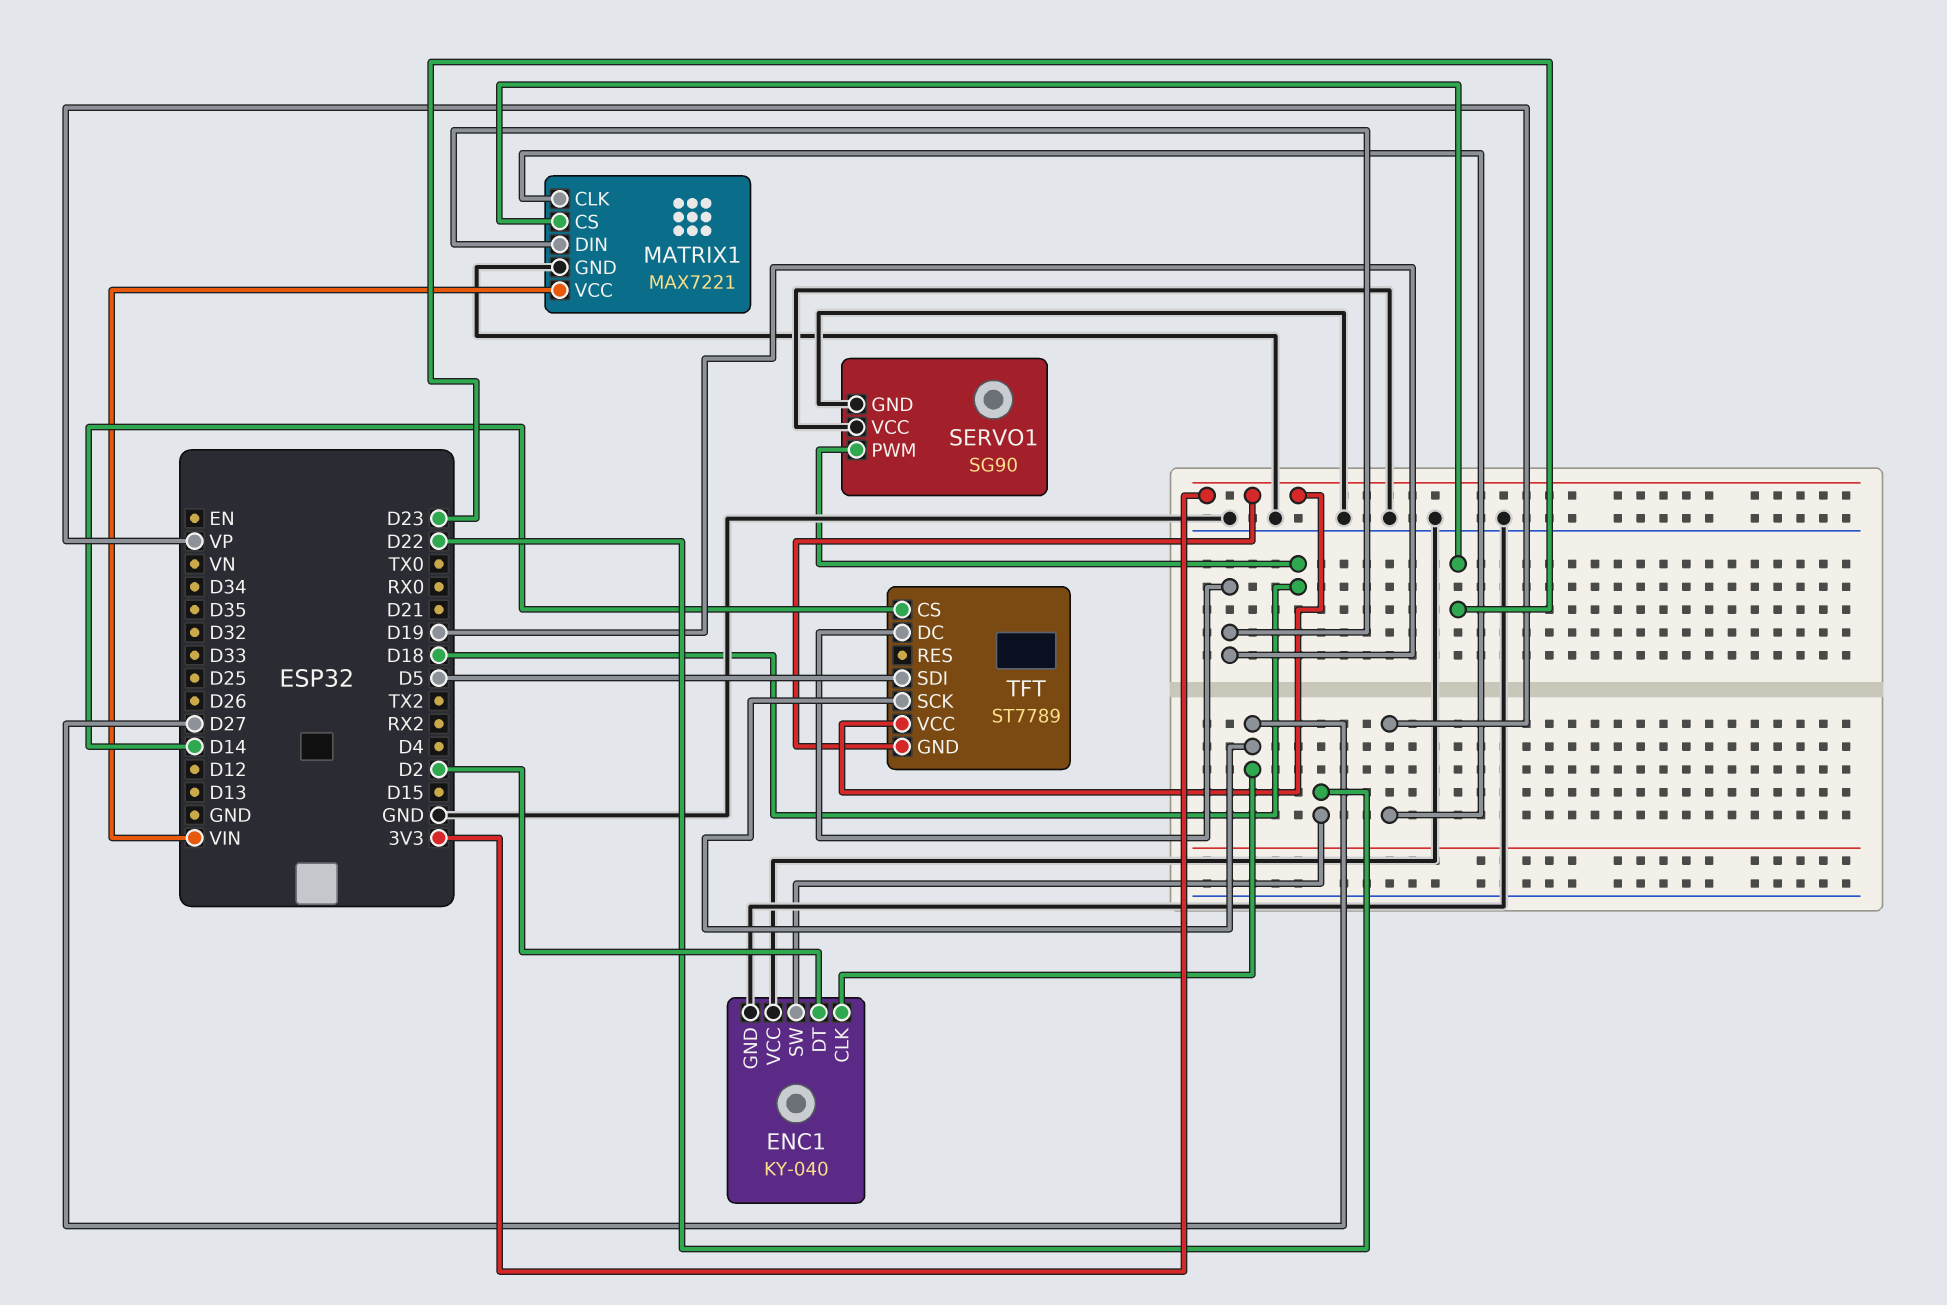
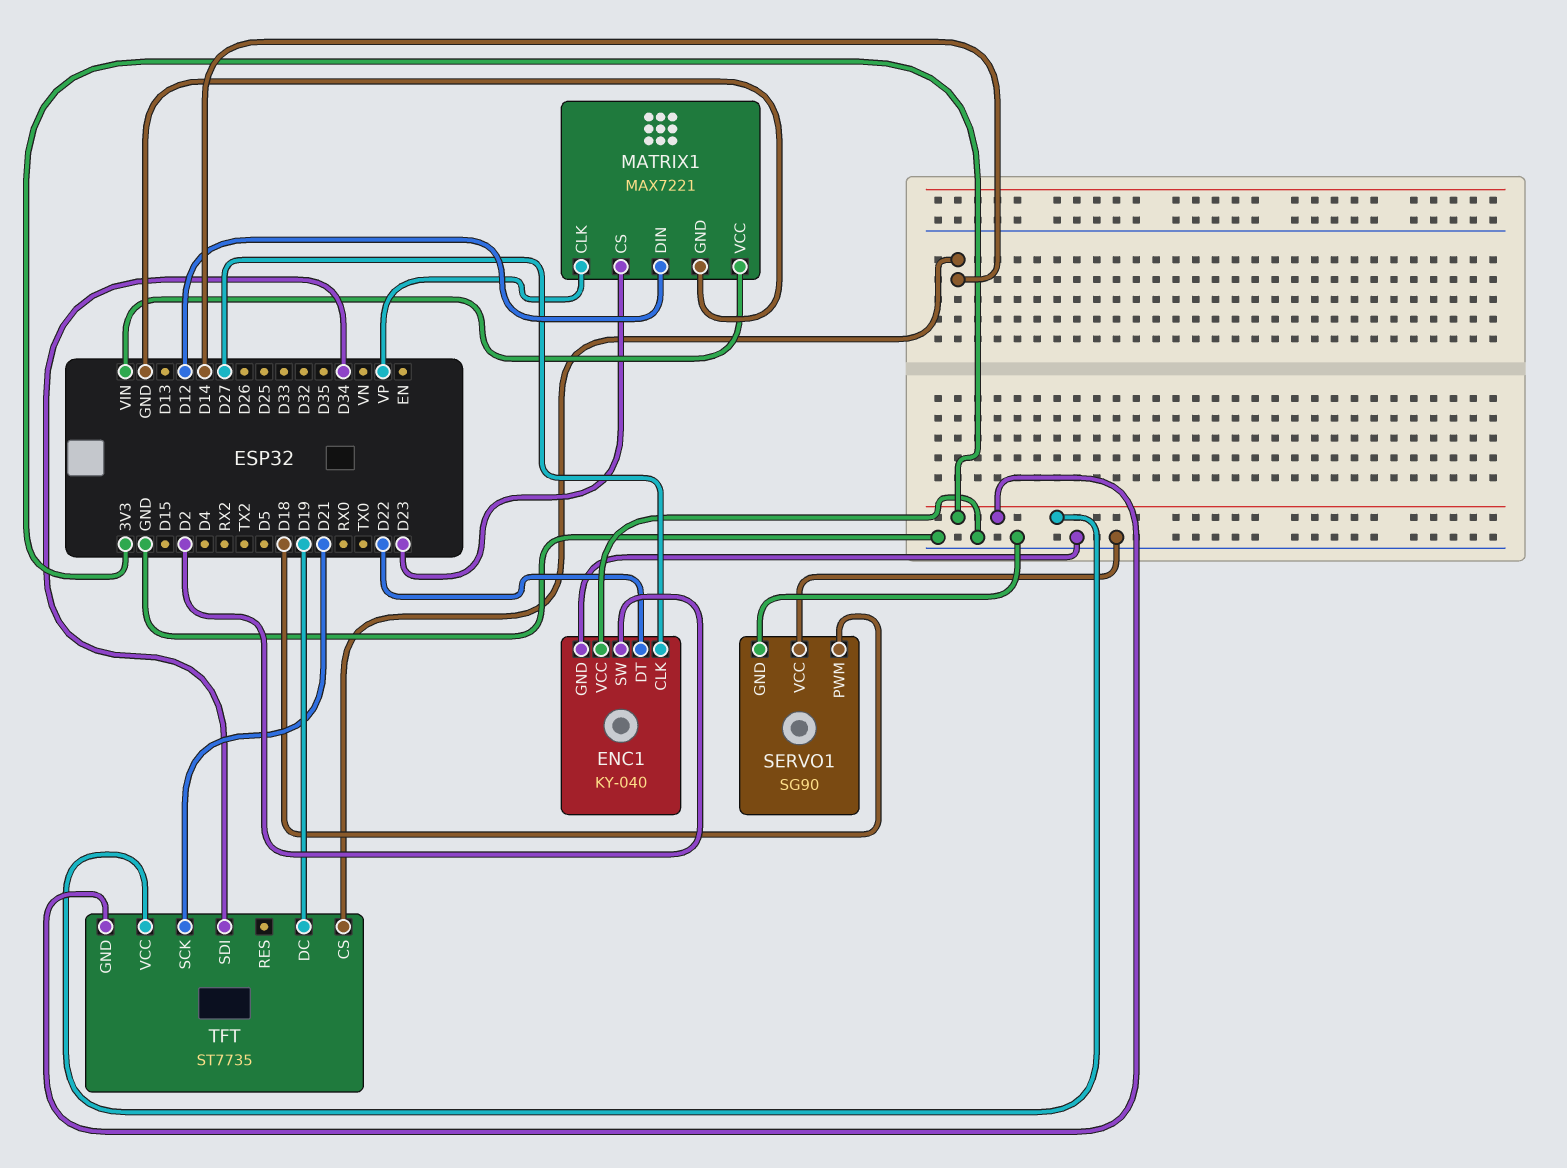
ENC1 pin DT: D2 -> D22
ENC1 pin SW: D22 -> D2
MATRIX1 pin DIN: D19 -> D12
TFT: ST7789 -> ST7735
TFT pin SCK: D27 -> D21
TFT pin SDI: D5 -> D34

